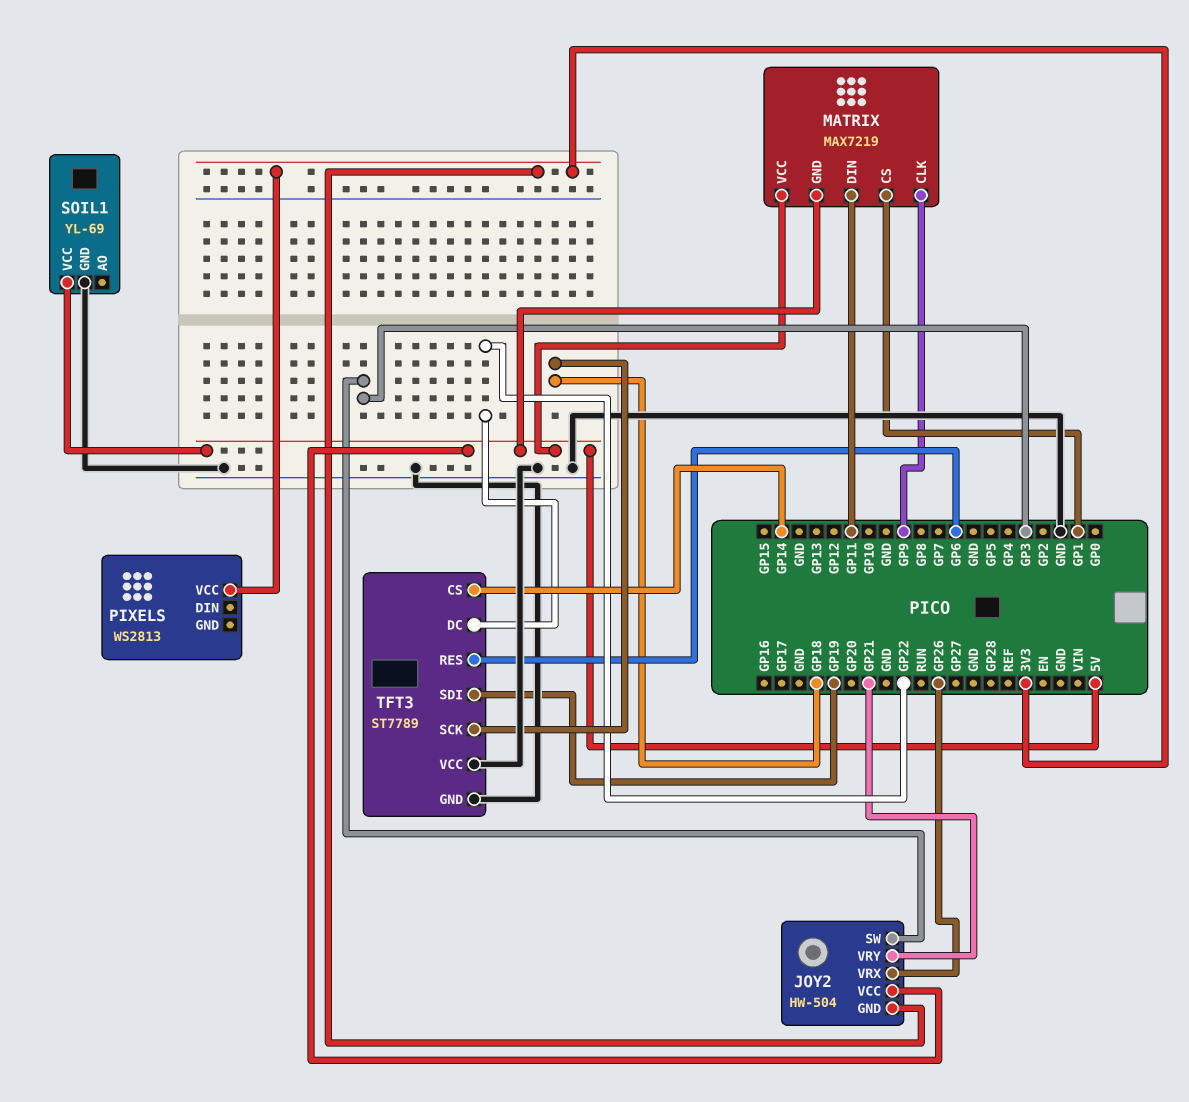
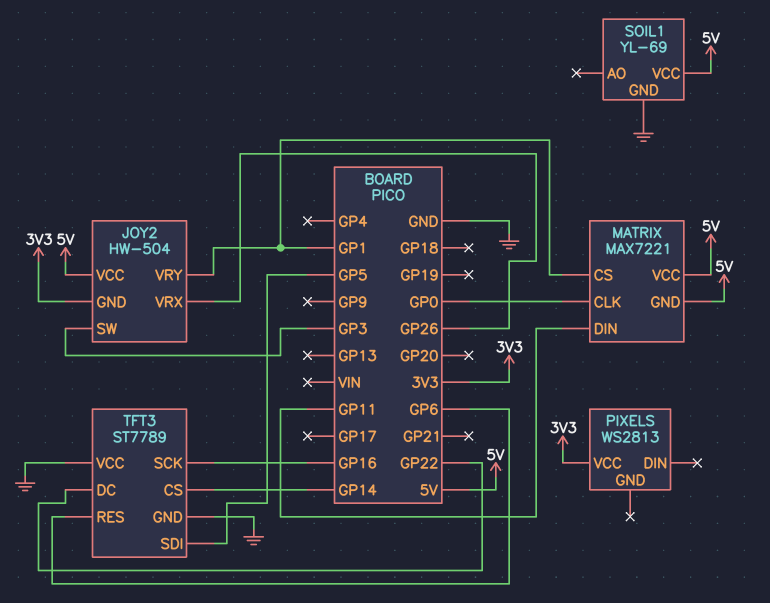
JOY2 pin VRY: GP21 -> GP1
MATRIX: MAX7219 -> MAX7221
MATRIX pin CLK: GP9 -> GP0
TFT3 pin SCK: GP18 -> GP16
TFT3 pin SDI: GP19 -> GP5

